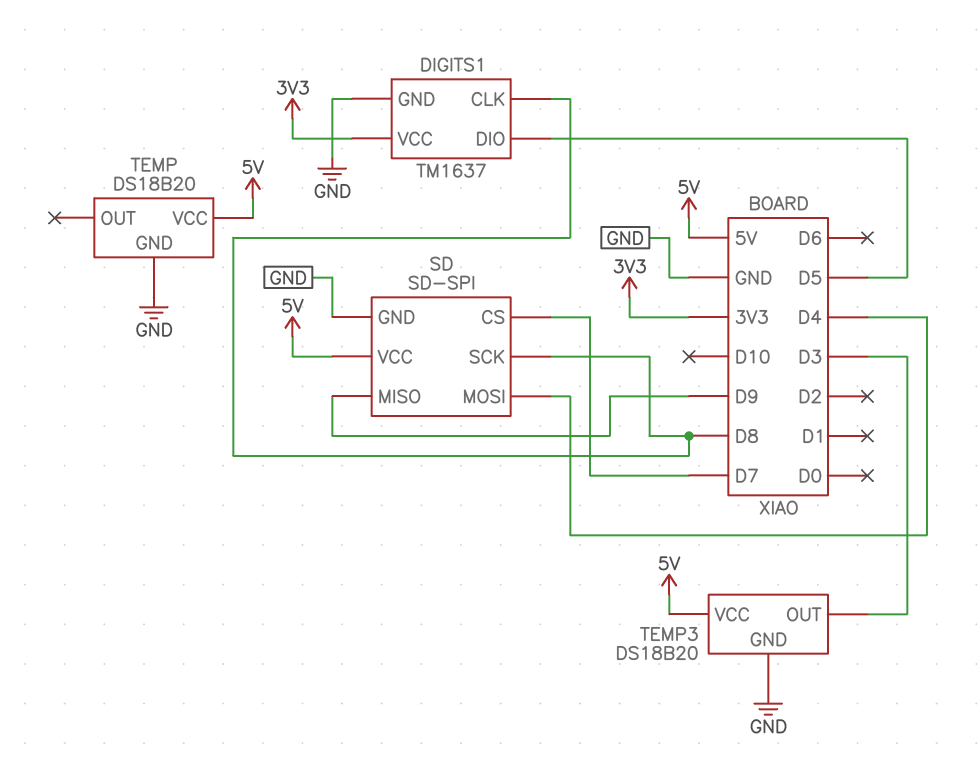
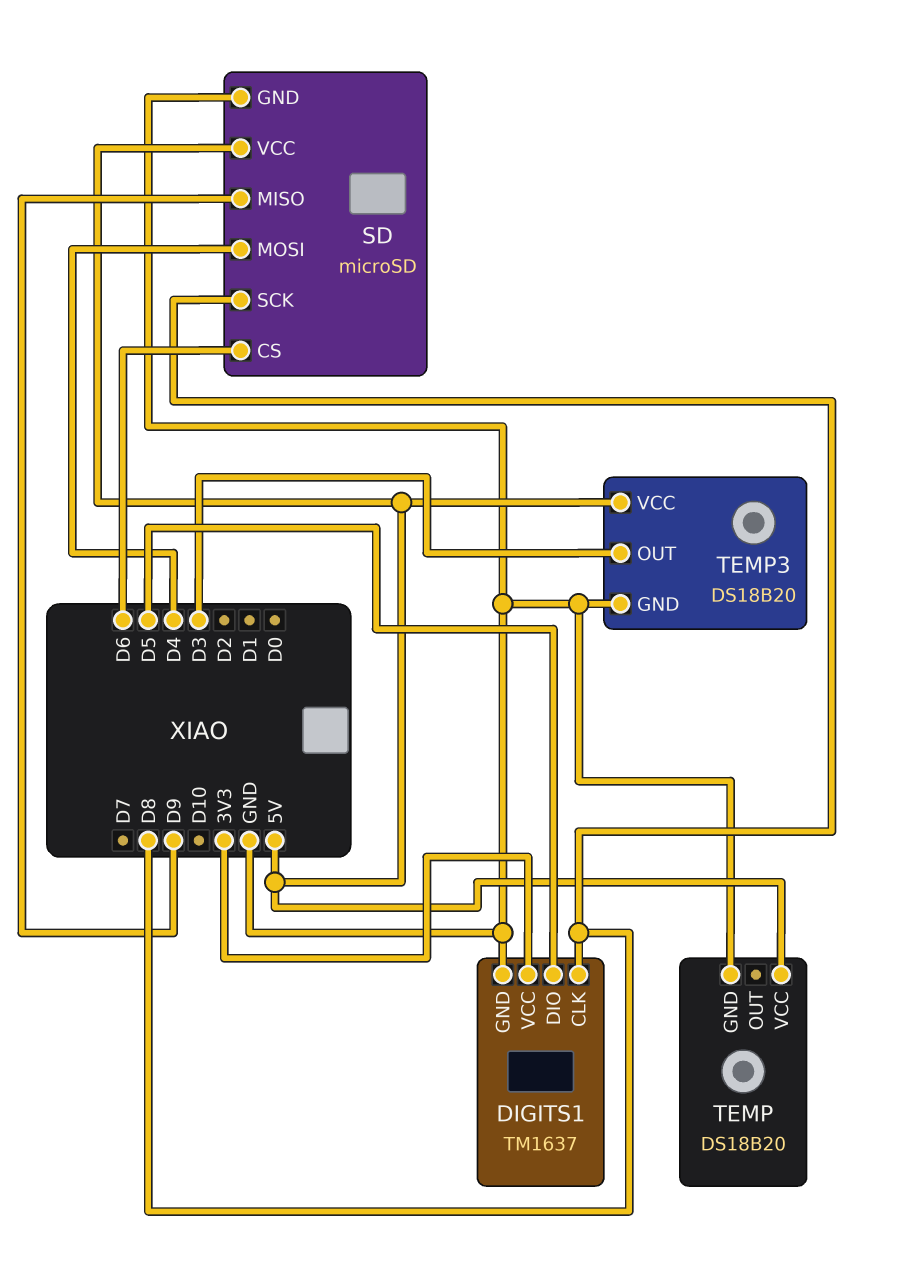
SD: SD-SPI -> microSD
SD pin CS: D7 -> D6

